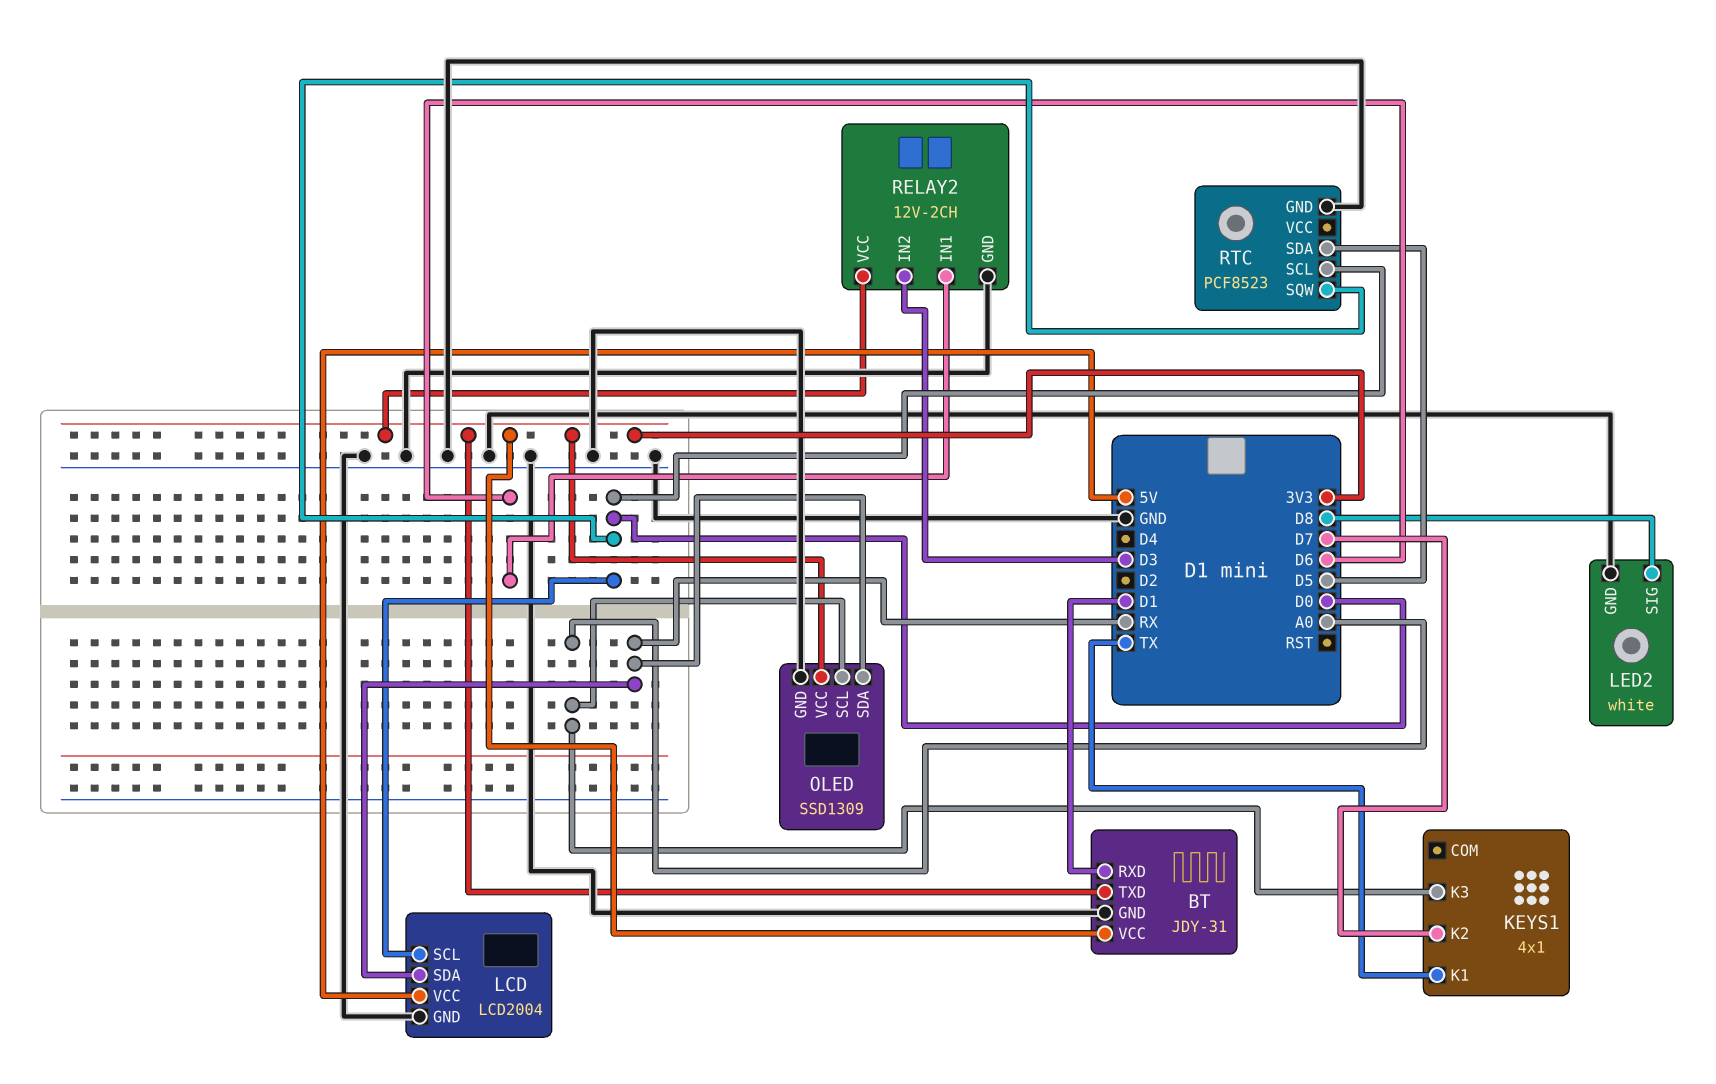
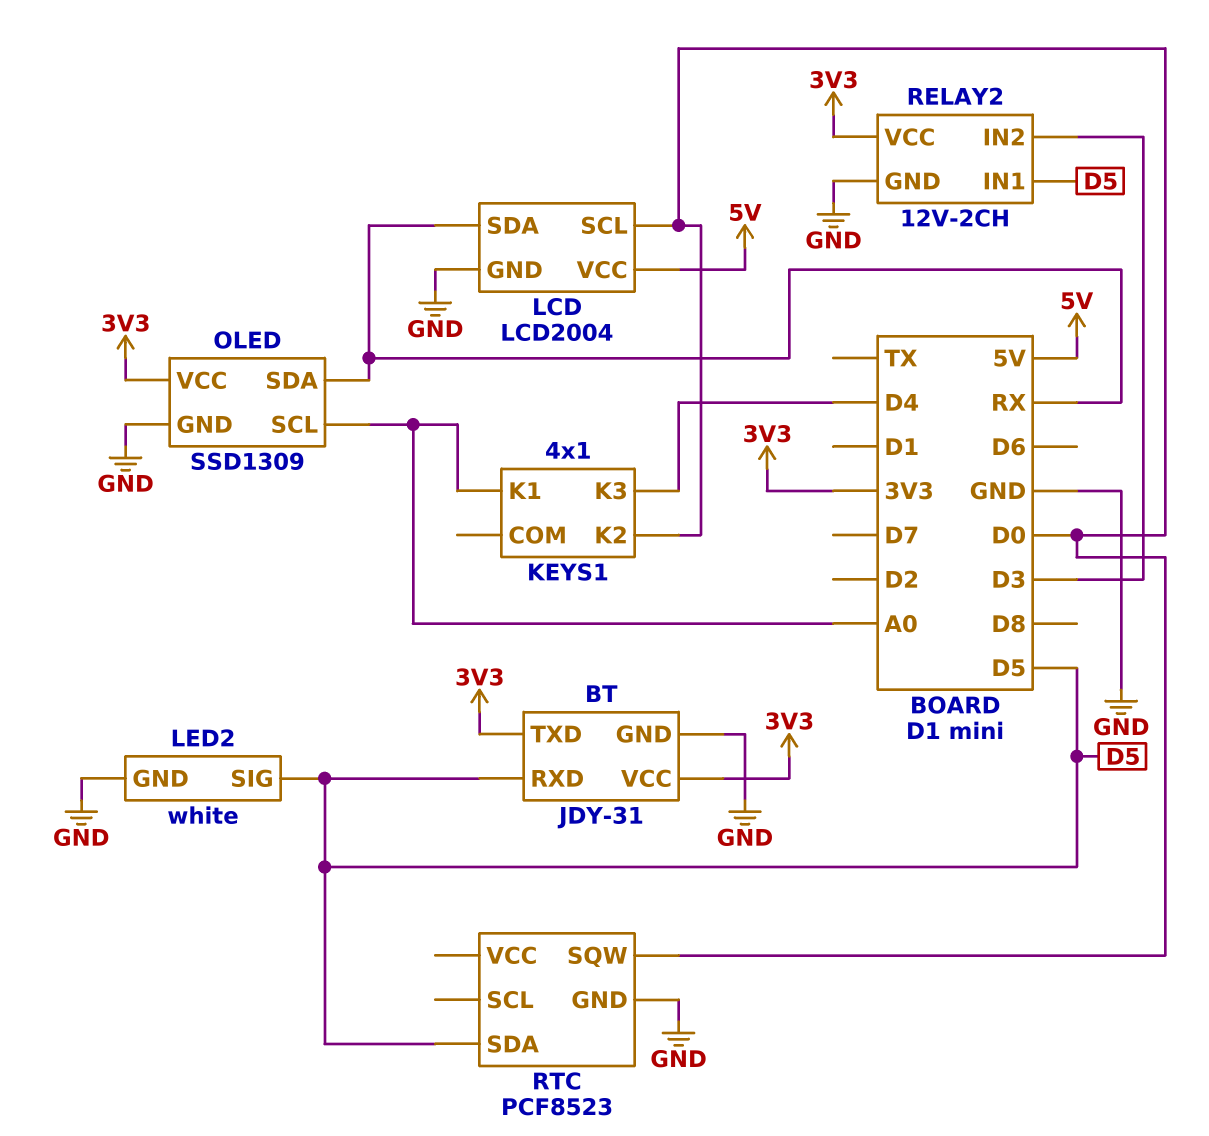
BT pin RXD: D1 -> D5
KEYS1 pin K1: TX -> A0
KEYS1 pin K2: D7 -> D0
KEYS1 pin K3: A0 -> D4
LED2 pin SIG: D8 -> D5
RELAY2 pin IN1: D6 -> D5
RTC pin SCL: D0 -> none

